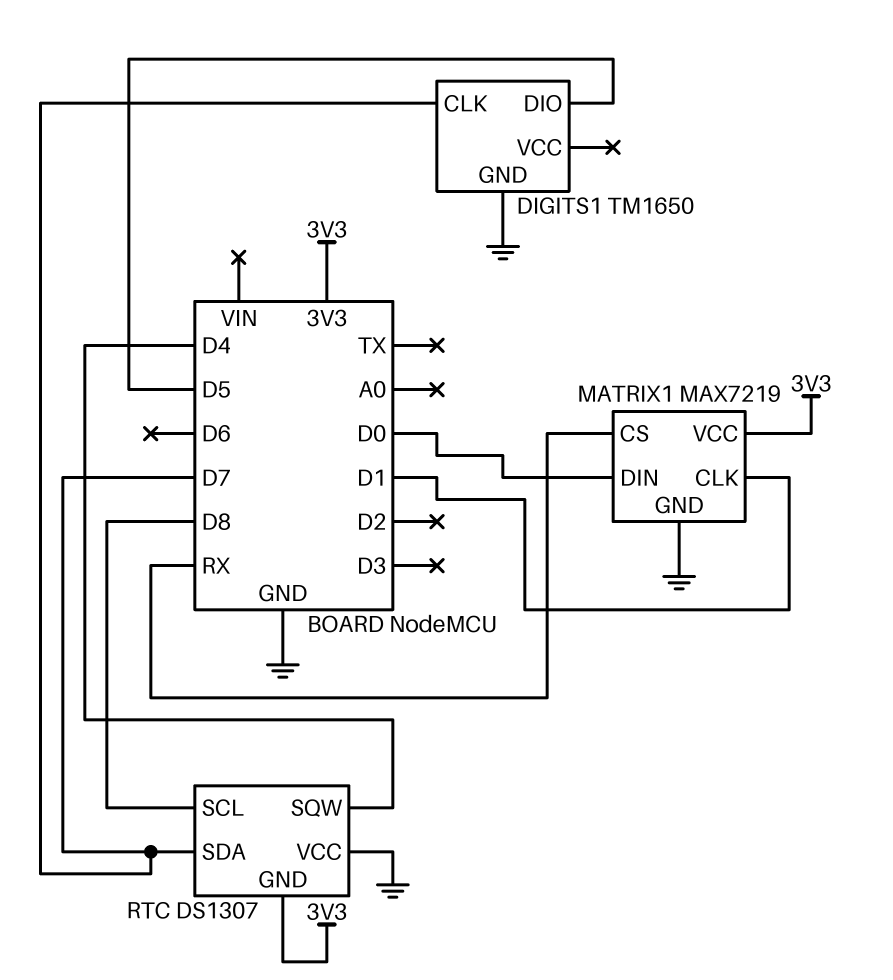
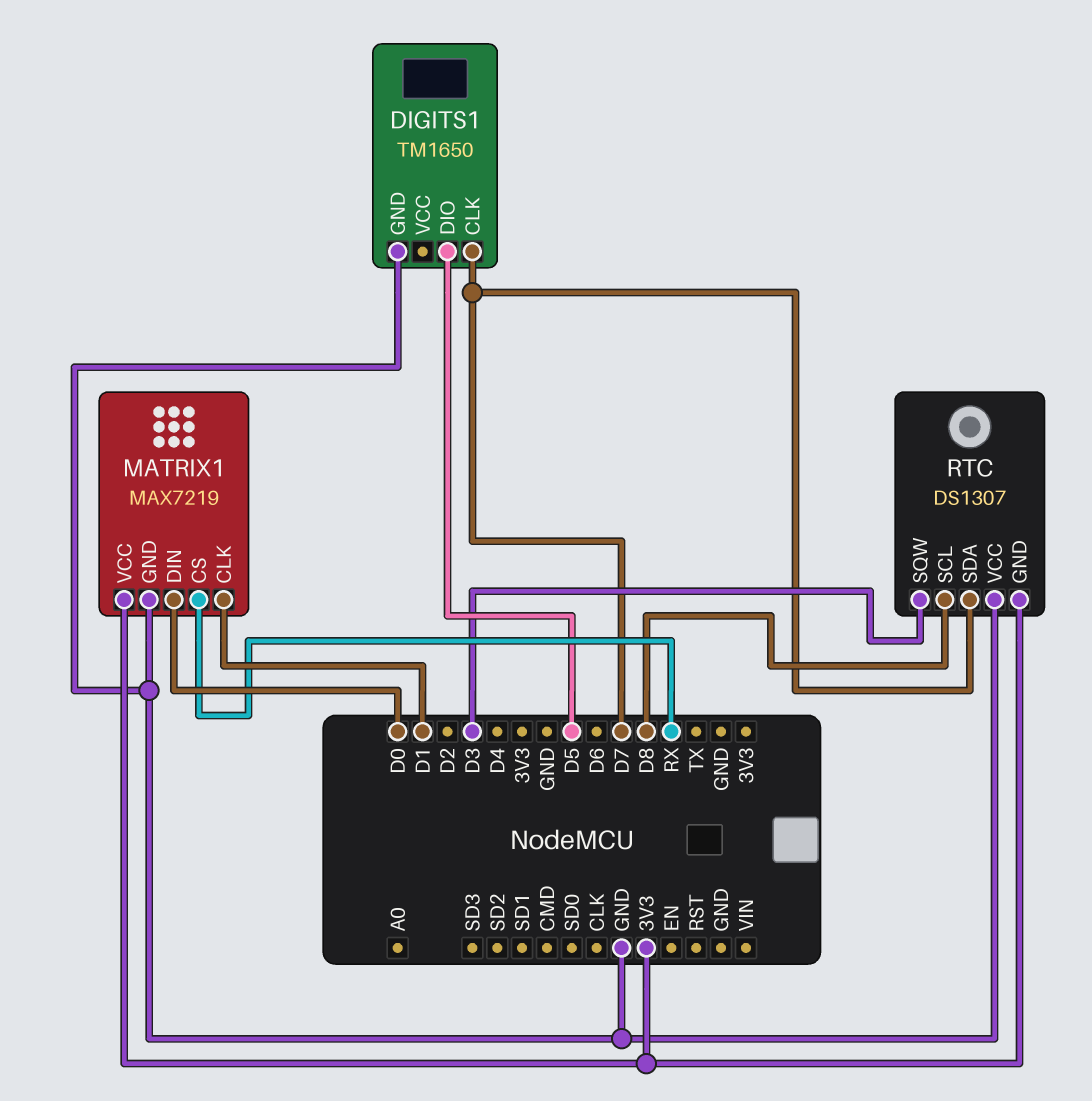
RTC pin SQW: D4 -> D3

